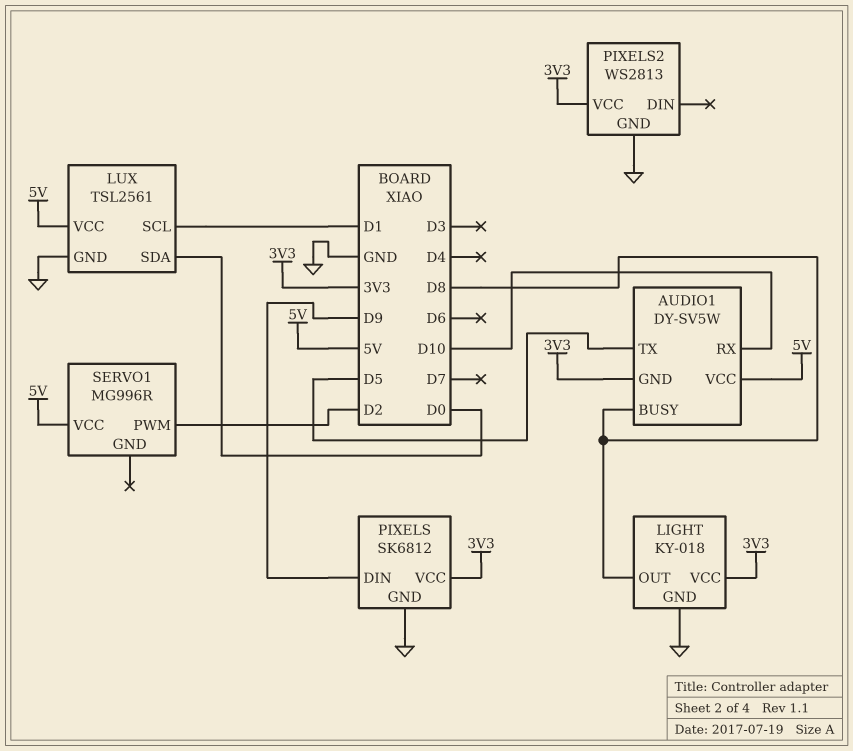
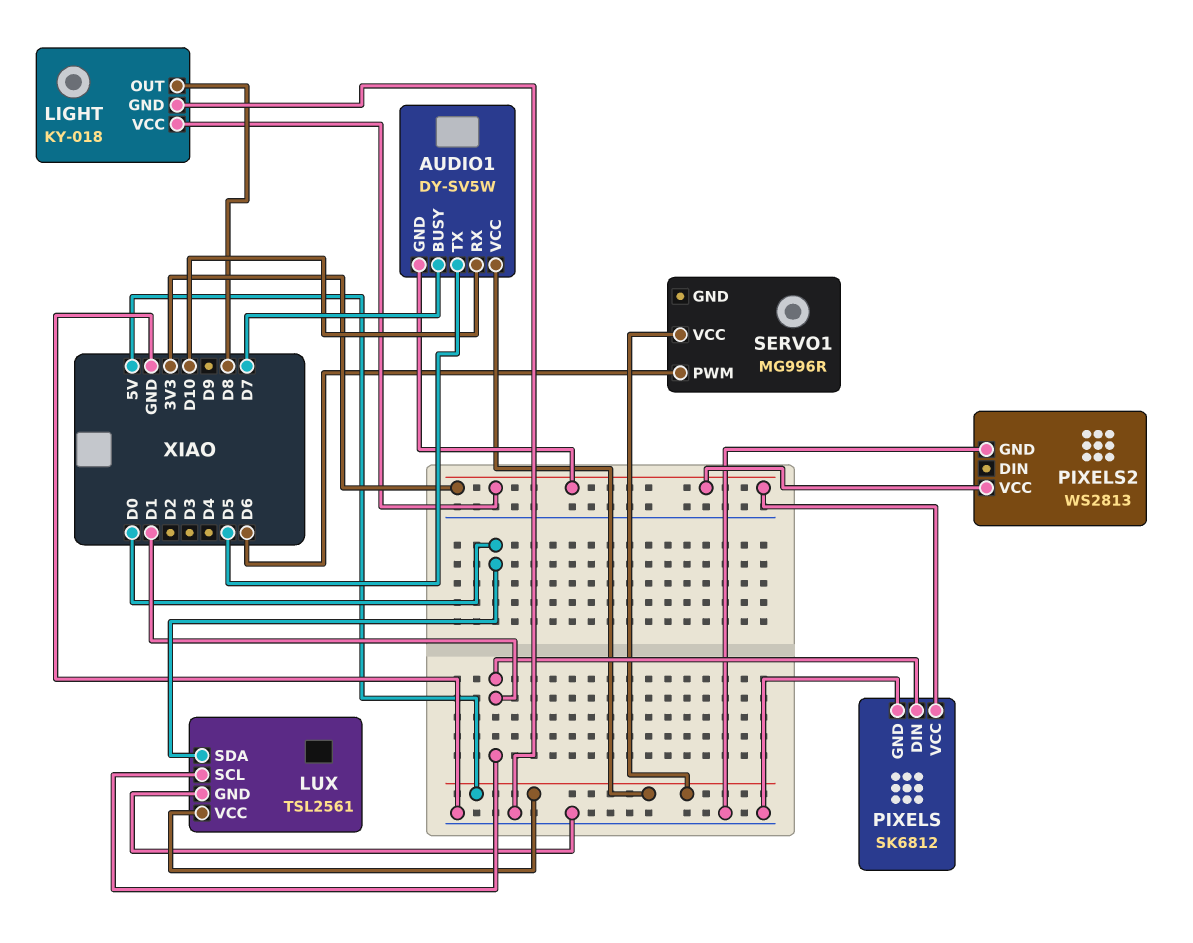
AUDIO1 pin BUSY: D8 -> D7
PIXELS pin DIN: D9 -> D1
SERVO1 pin PWM: D2 -> D6

